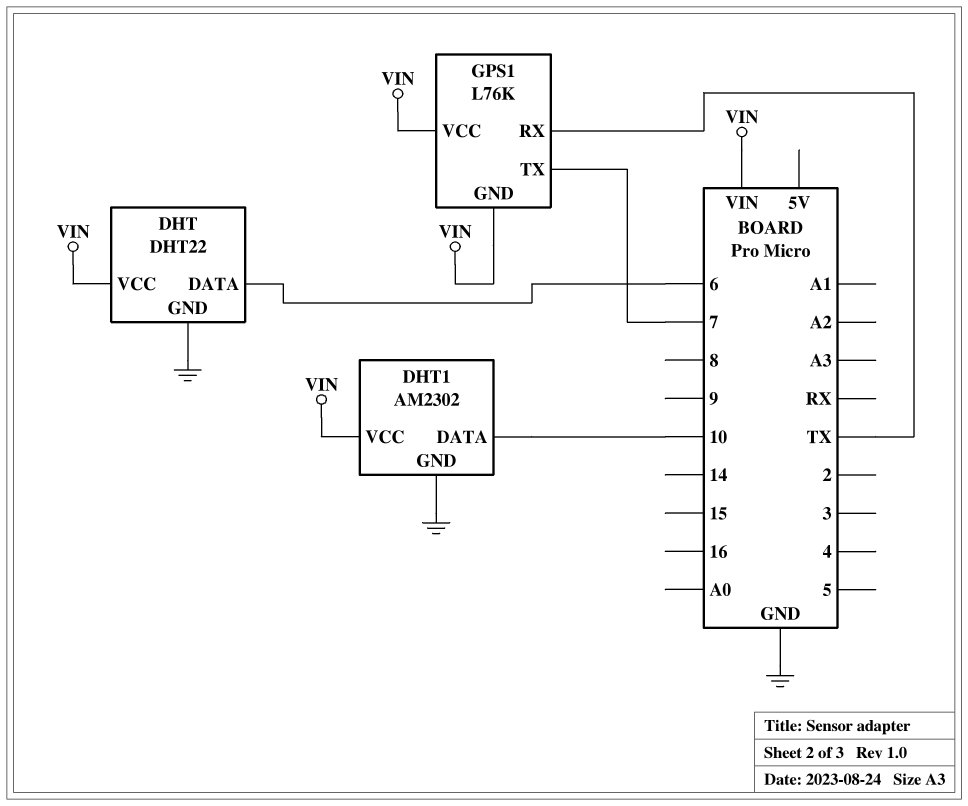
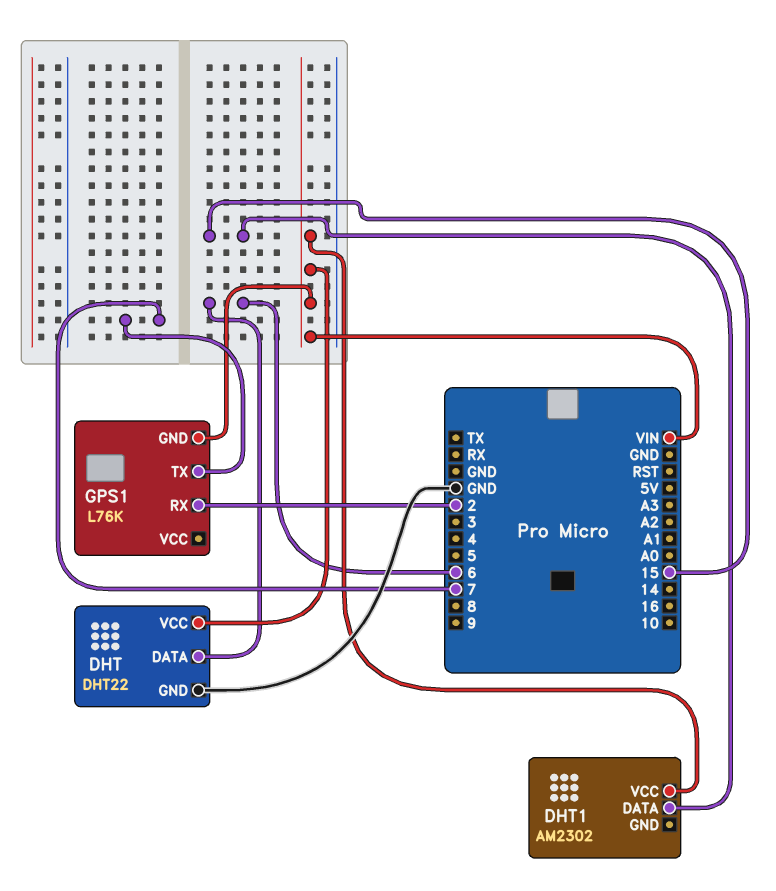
DHT1 pin DATA: 10 -> 15
DHT1 pin GND: GND -> none
GPS1 pin RX: TX -> 2
GPS1 pin VCC: VIN -> none

